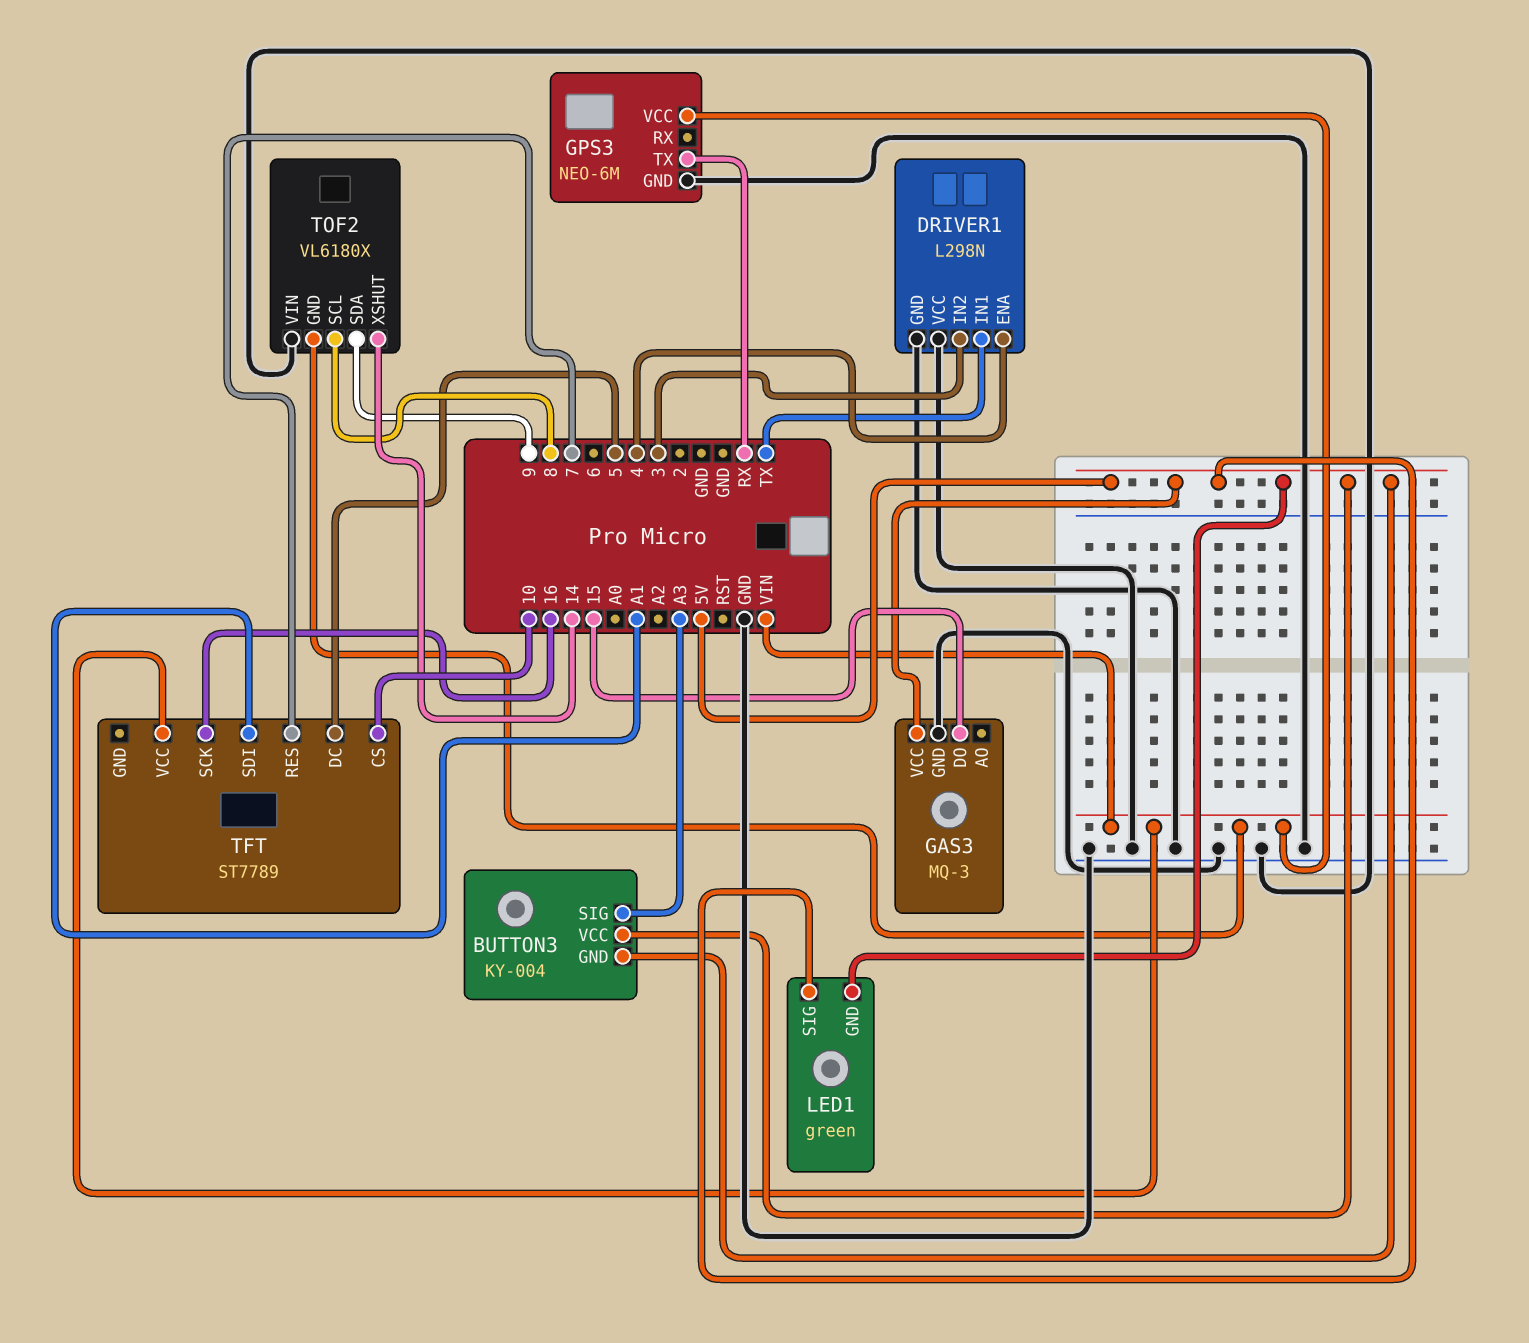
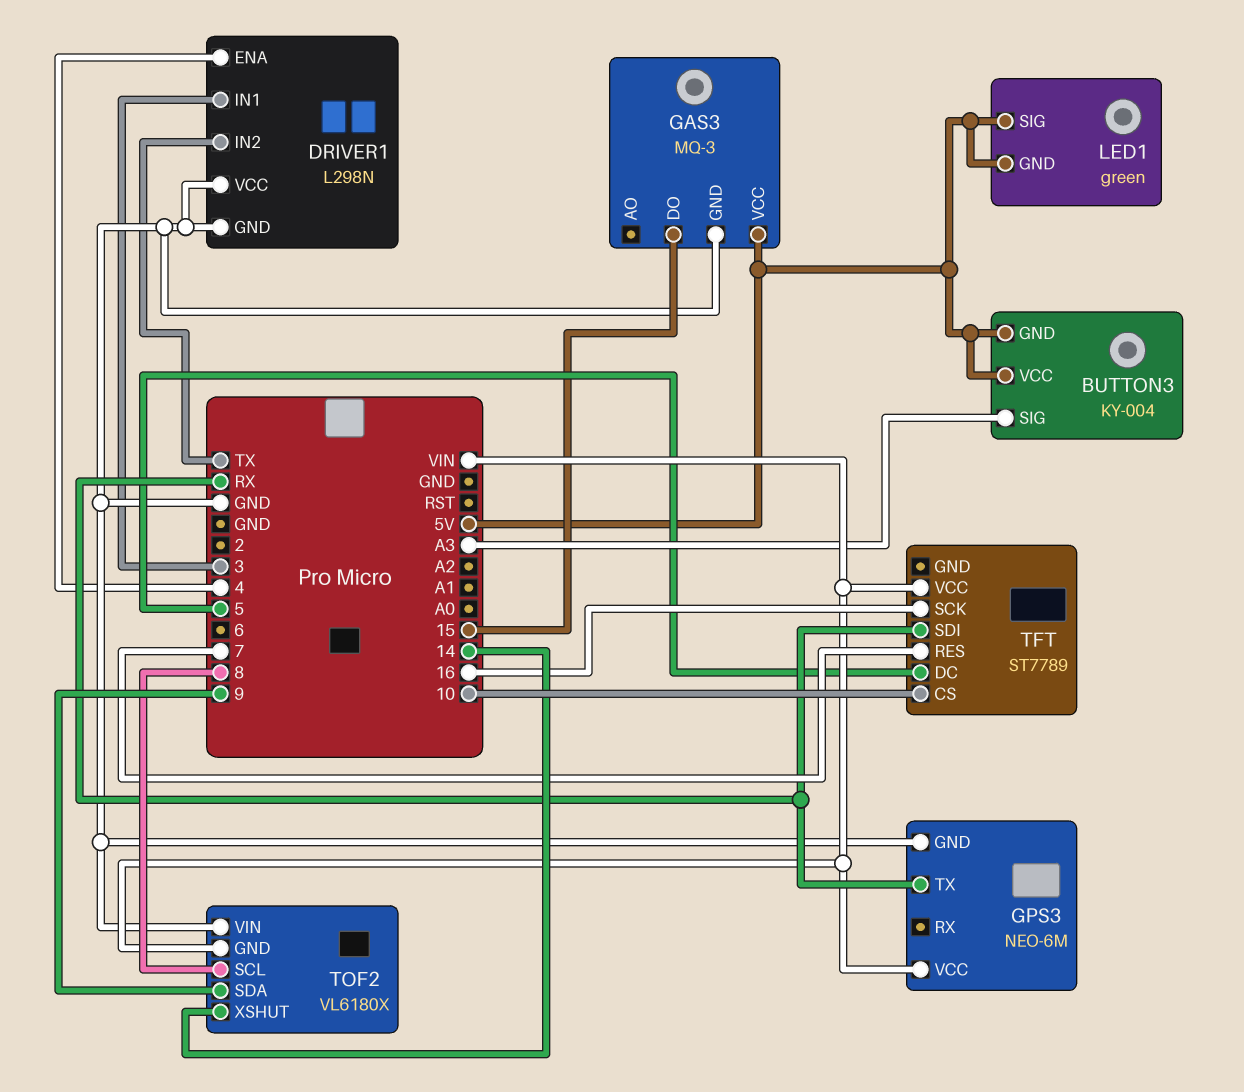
DRIVER1 pin IN1: TX -> 3
DRIVER1 pin IN2: 3 -> TX
TFT pin SDI: A1 -> RX

